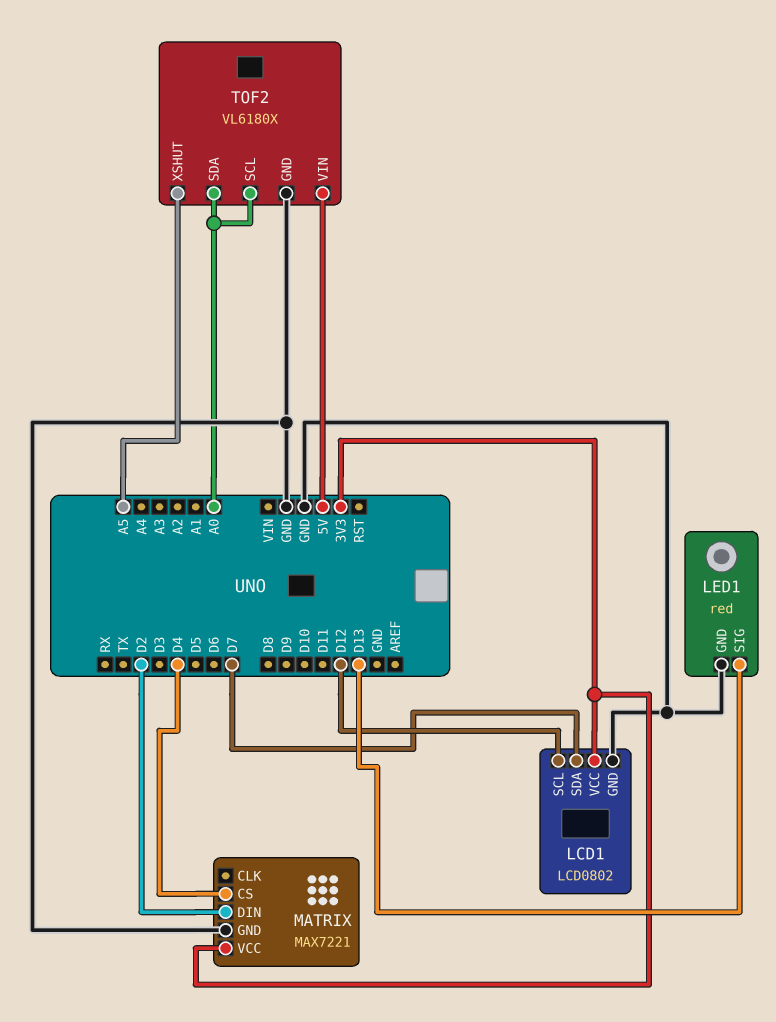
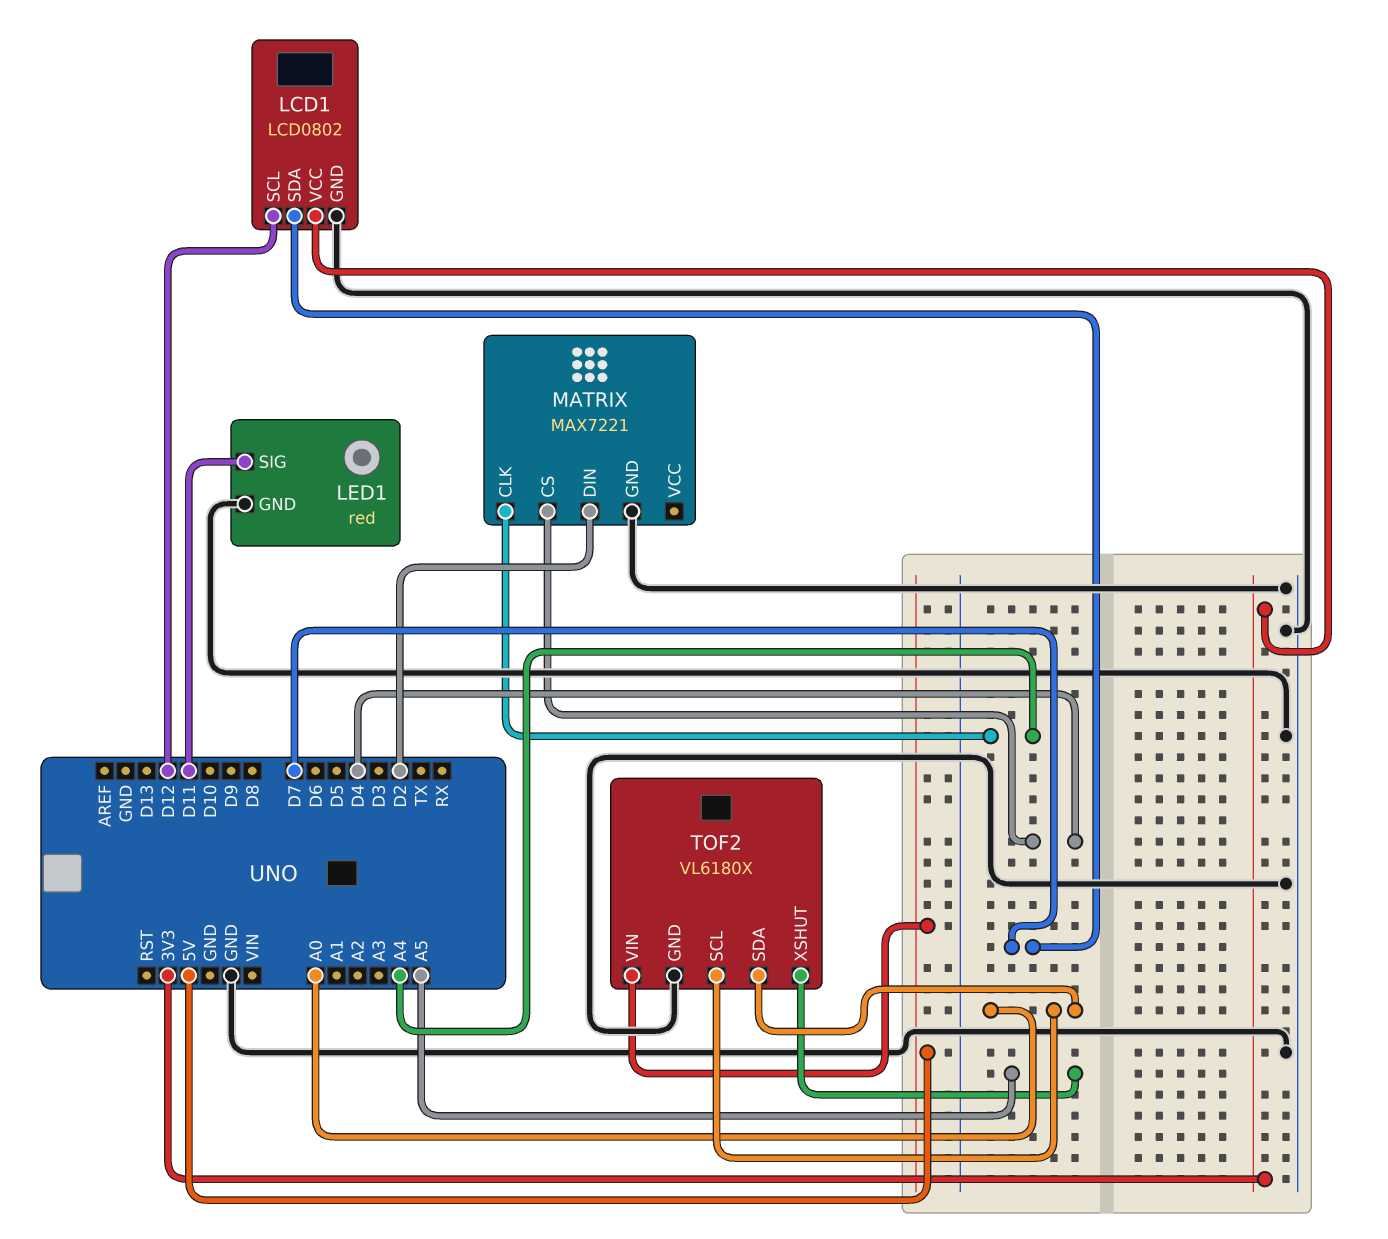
LED1 pin SIG: D13 -> D11
MATRIX pin CLK: none -> A4
MATRIX pin VCC: 3V3 -> none

